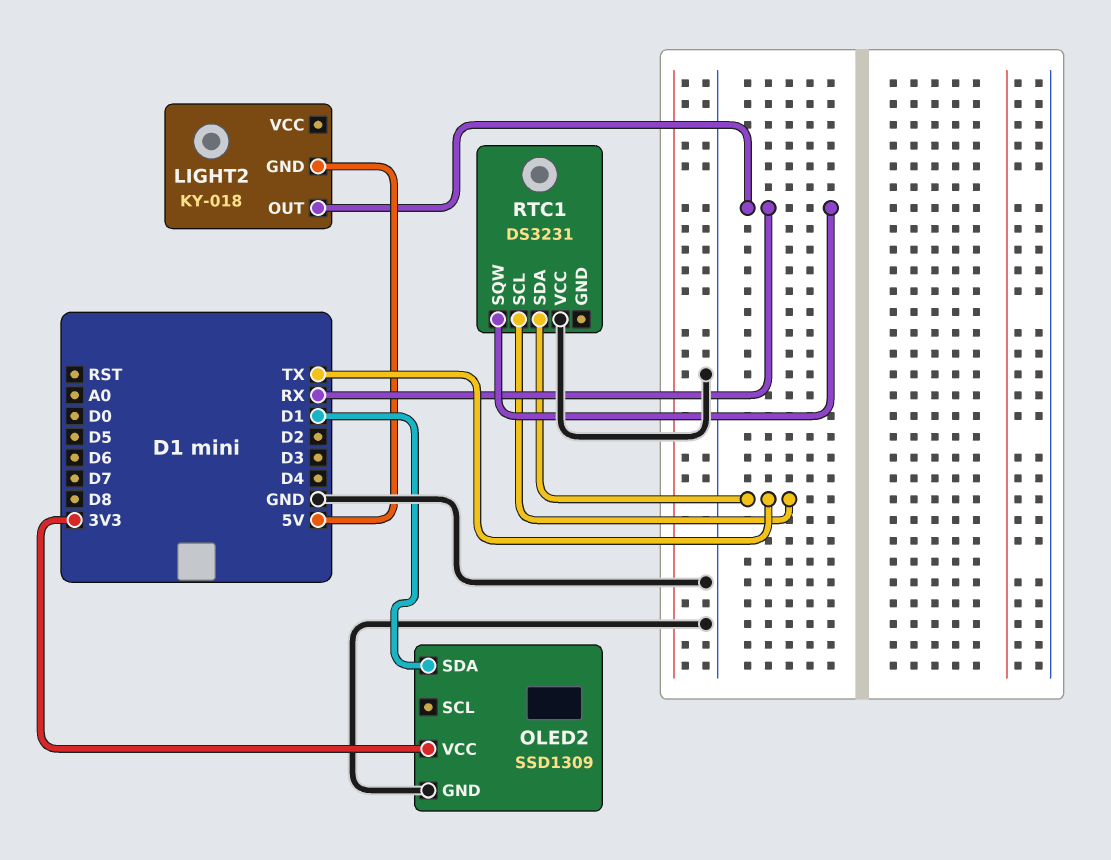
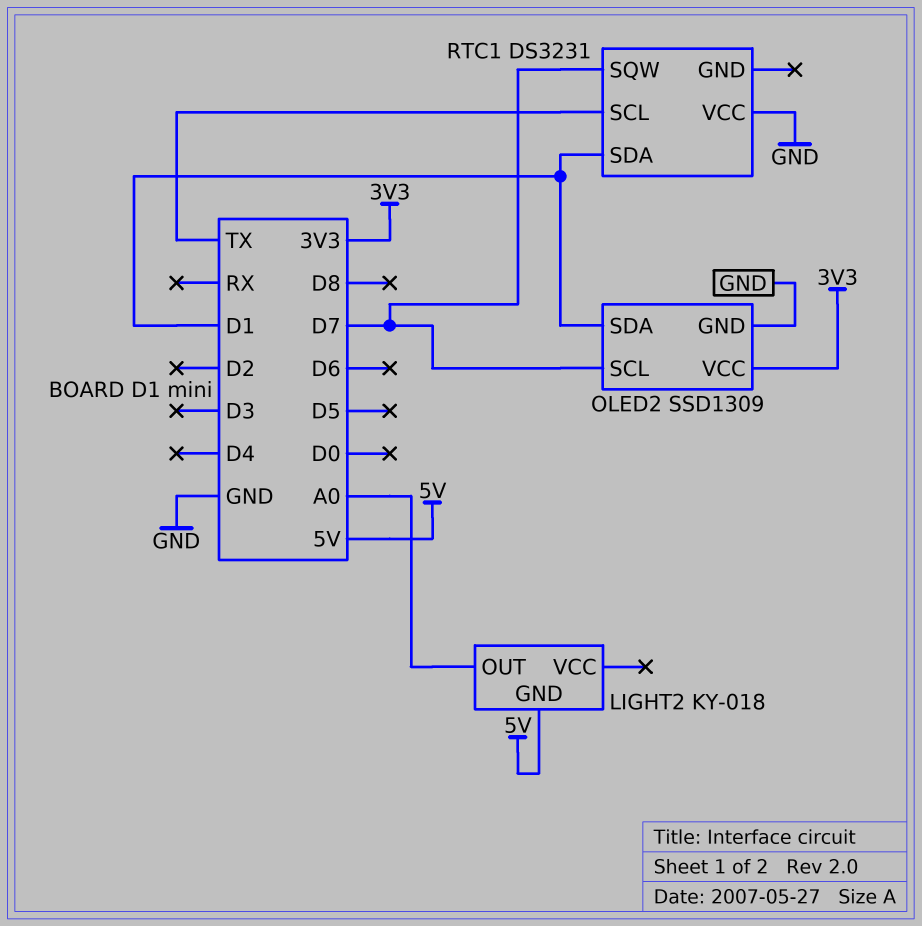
LIGHT2 pin OUT: RX -> A0
OLED2 pin SCL: none -> D7
RTC1 pin SDA: TX -> D1
RTC1 pin SQW: RX -> D7

